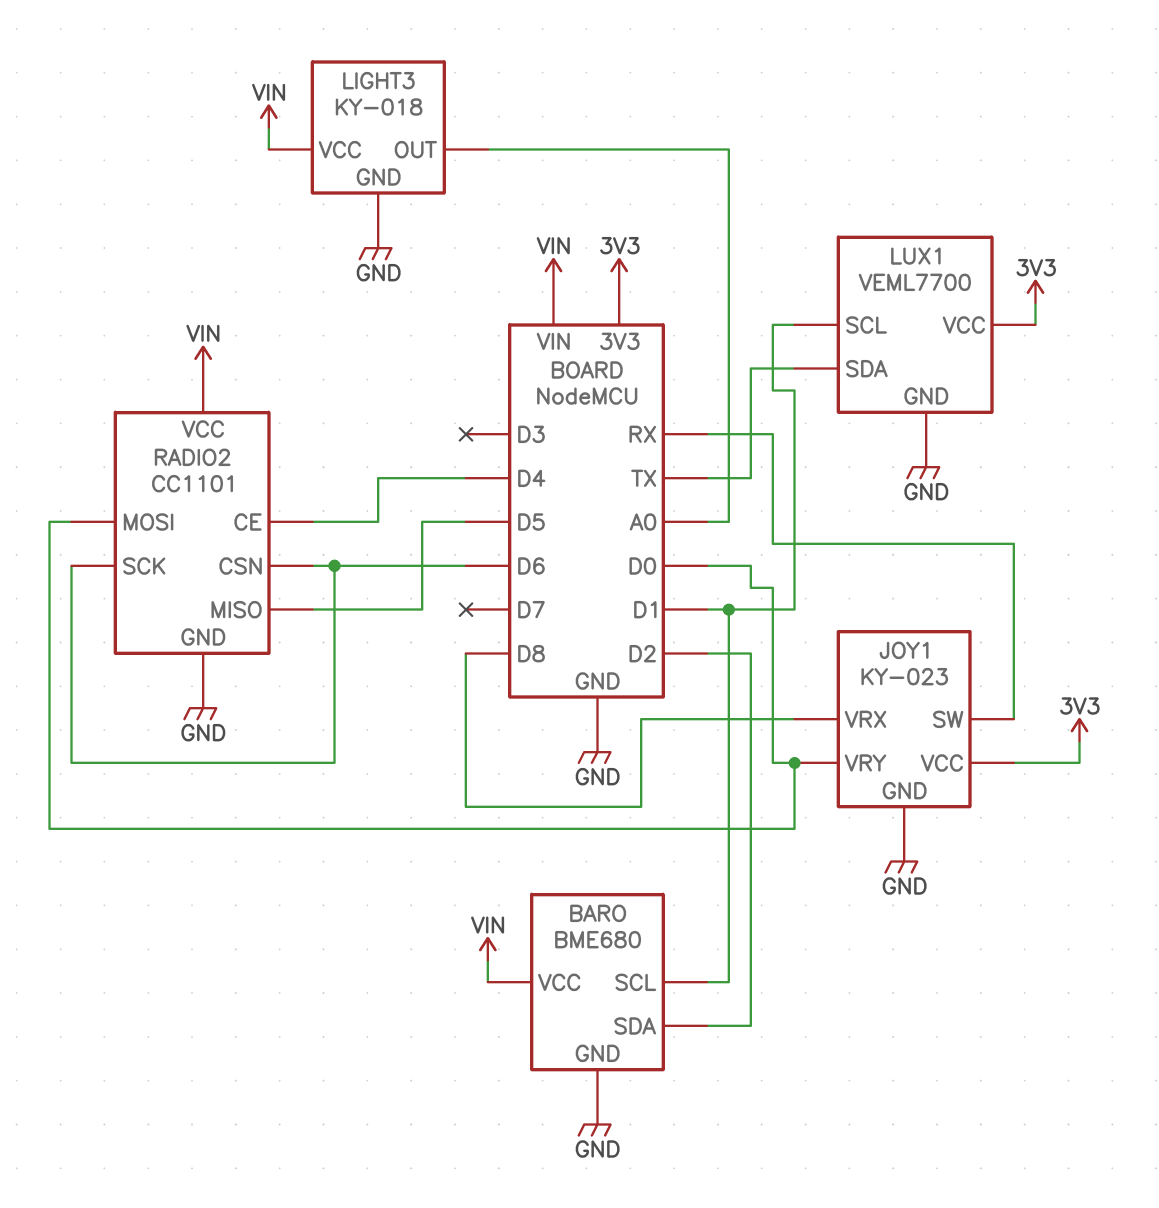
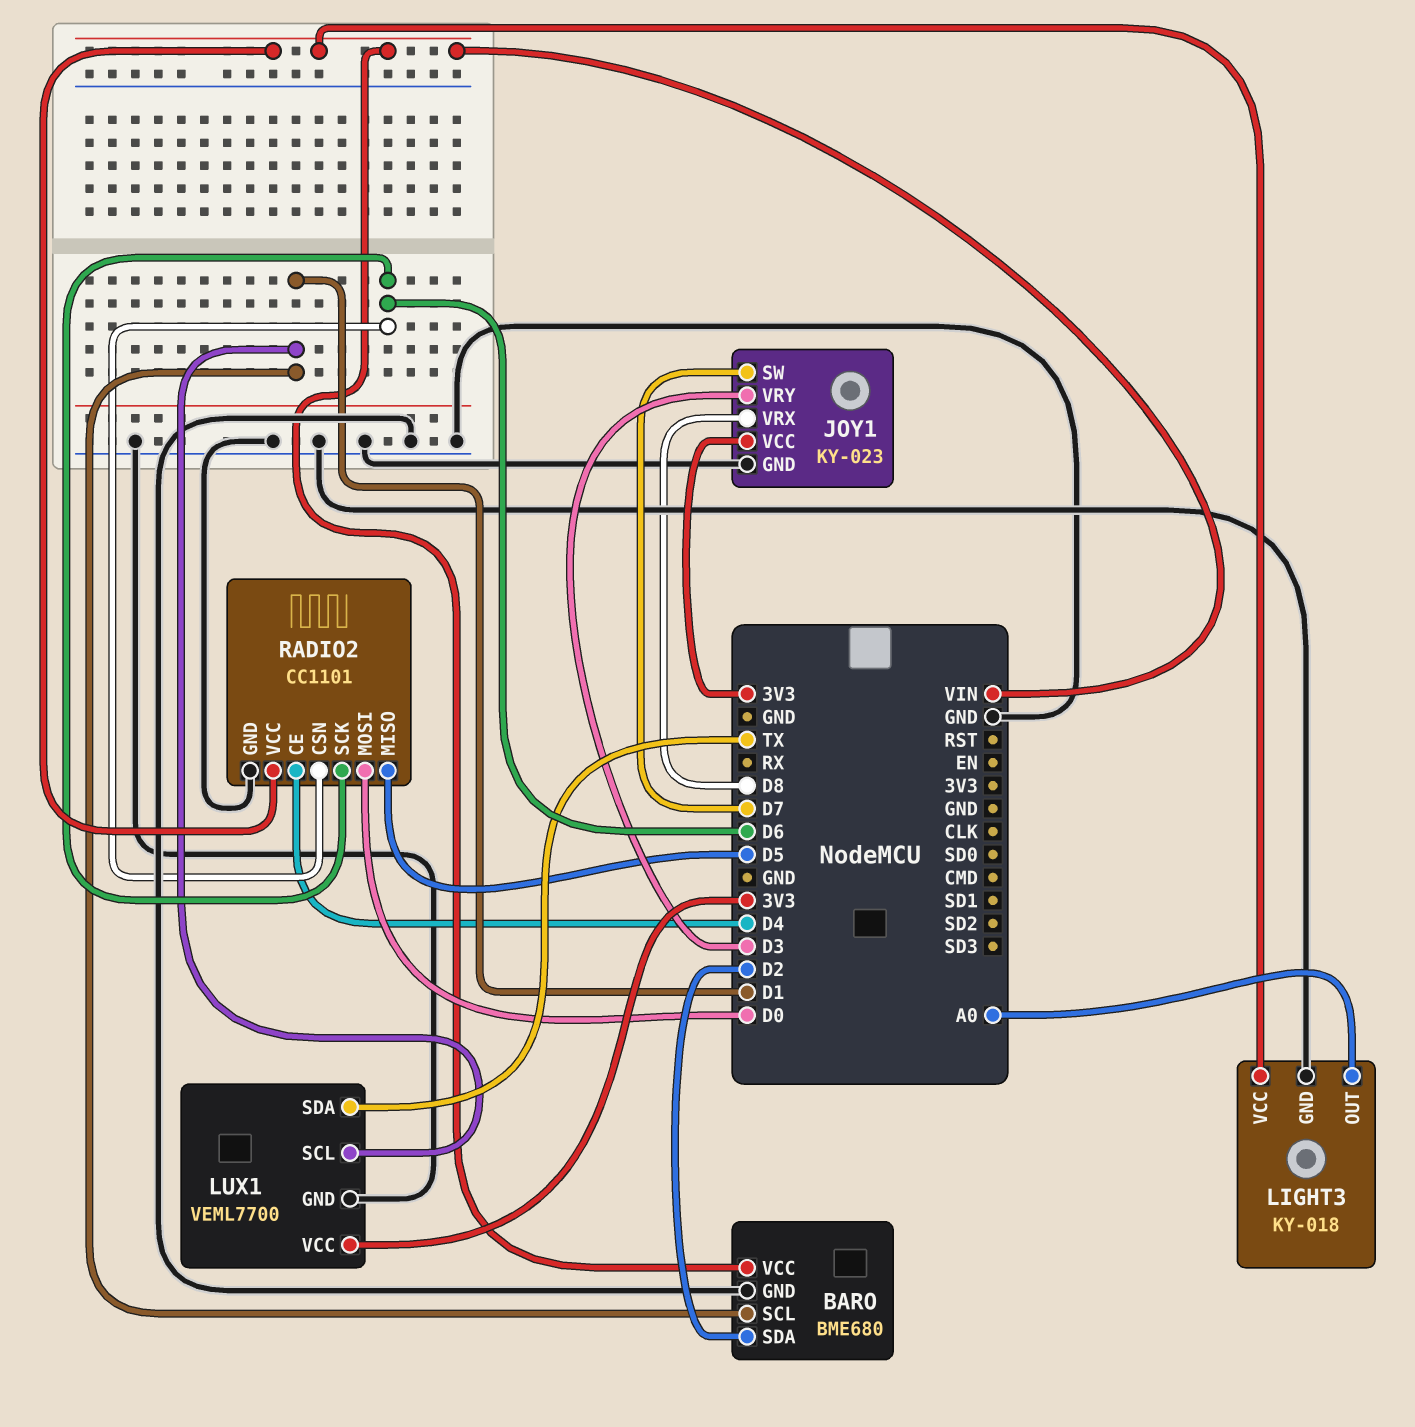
JOY1 pin SW: RX -> D7
JOY1 pin VRY: D0 -> D3

